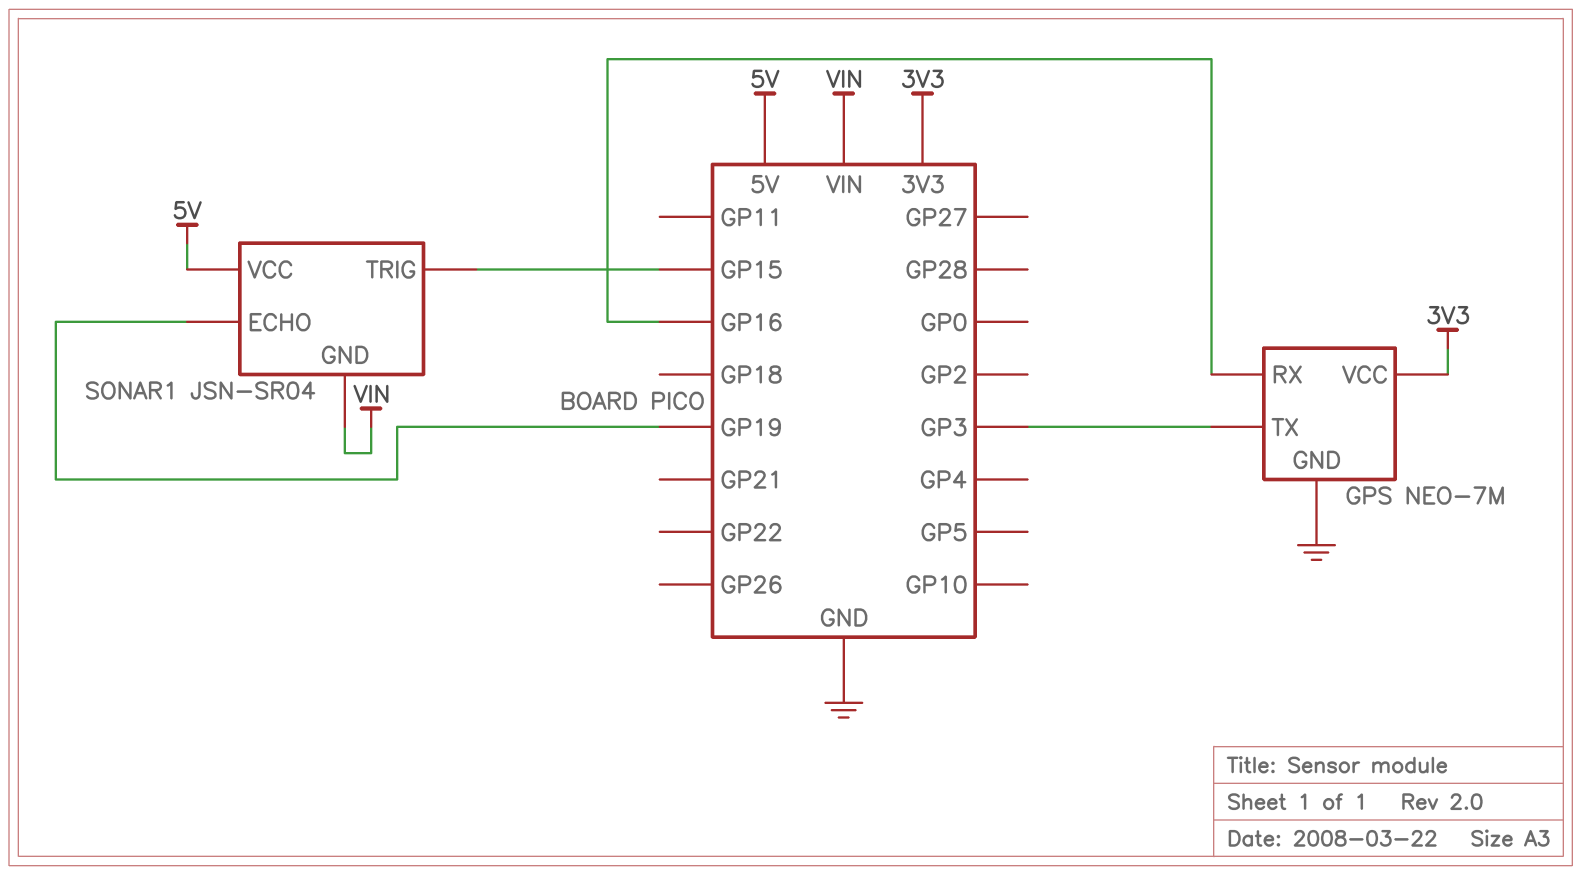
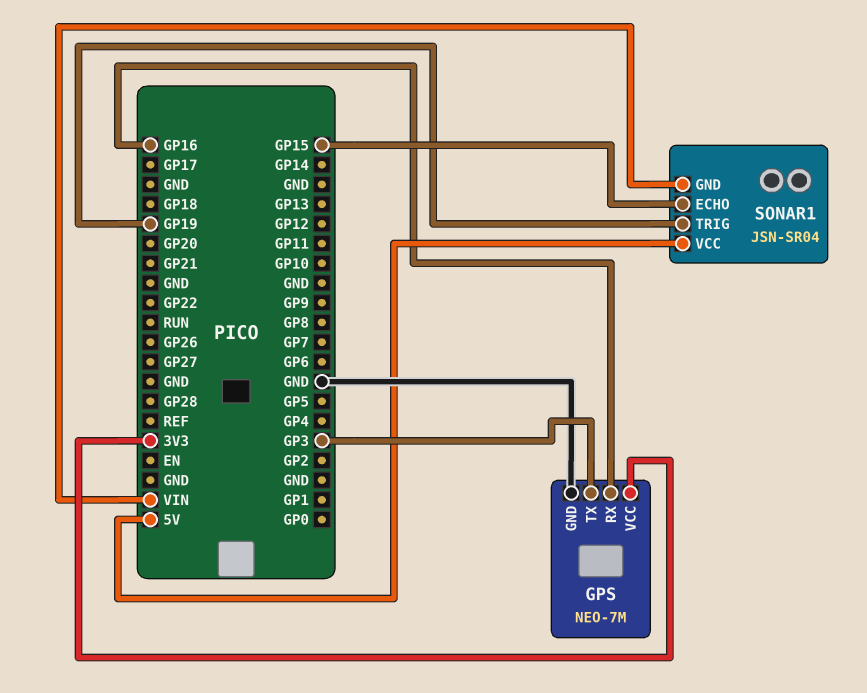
SONAR1 pin ECHO: GP19 -> GP15
SONAR1 pin TRIG: GP15 -> GP19

